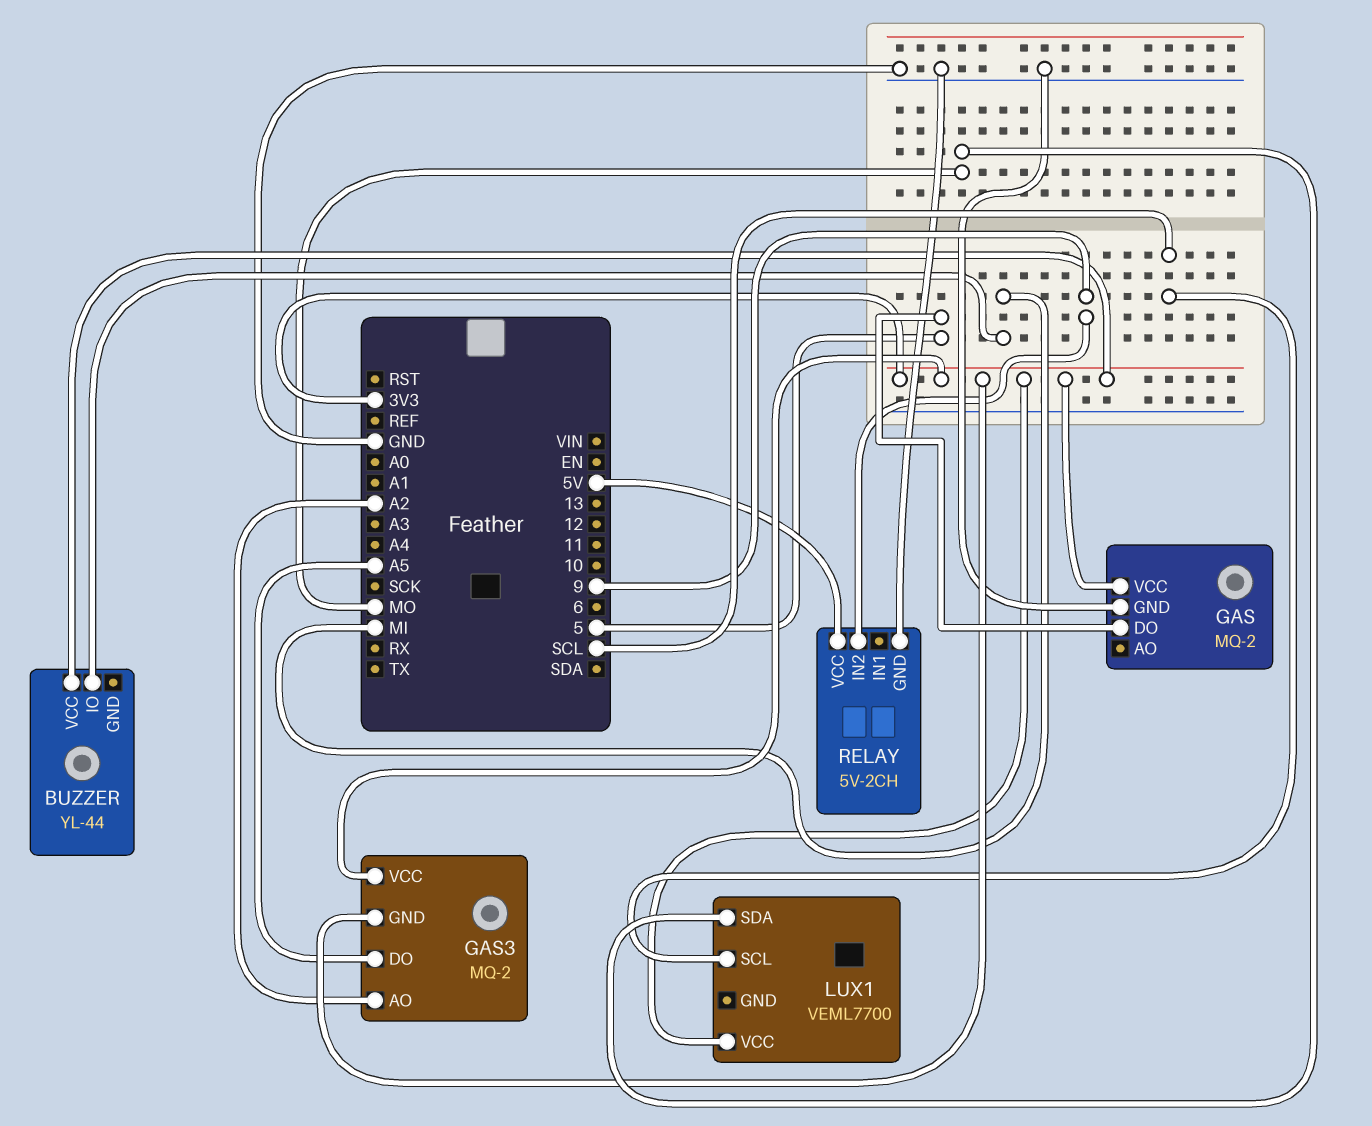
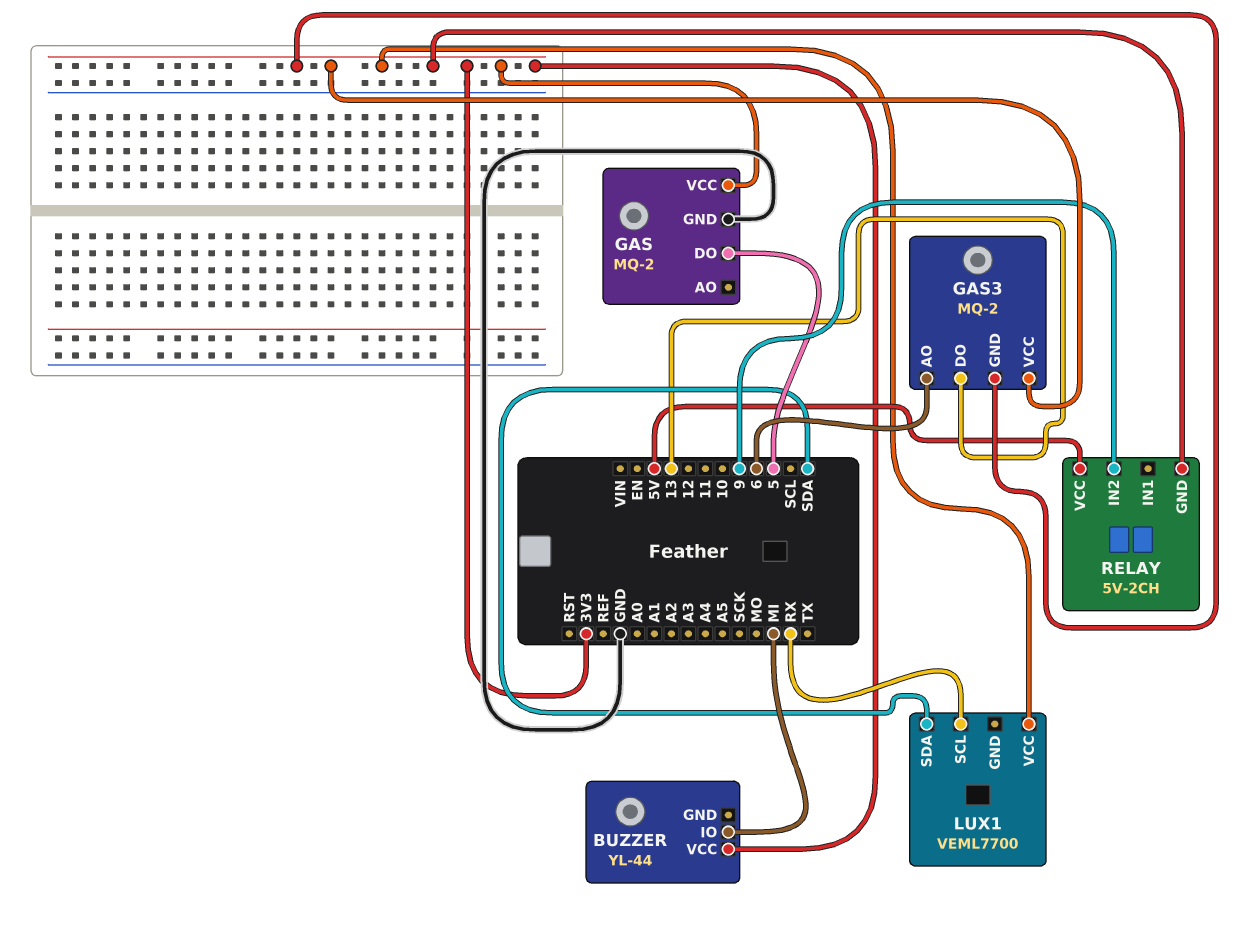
GAS3 pin AO: A2 -> 6
GAS3 pin DO: A5 -> 13
LUX1 pin SCL: SCL -> RX
LUX1 pin SDA: MO -> SDA
RELAY pin GND: GND -> 3V3

